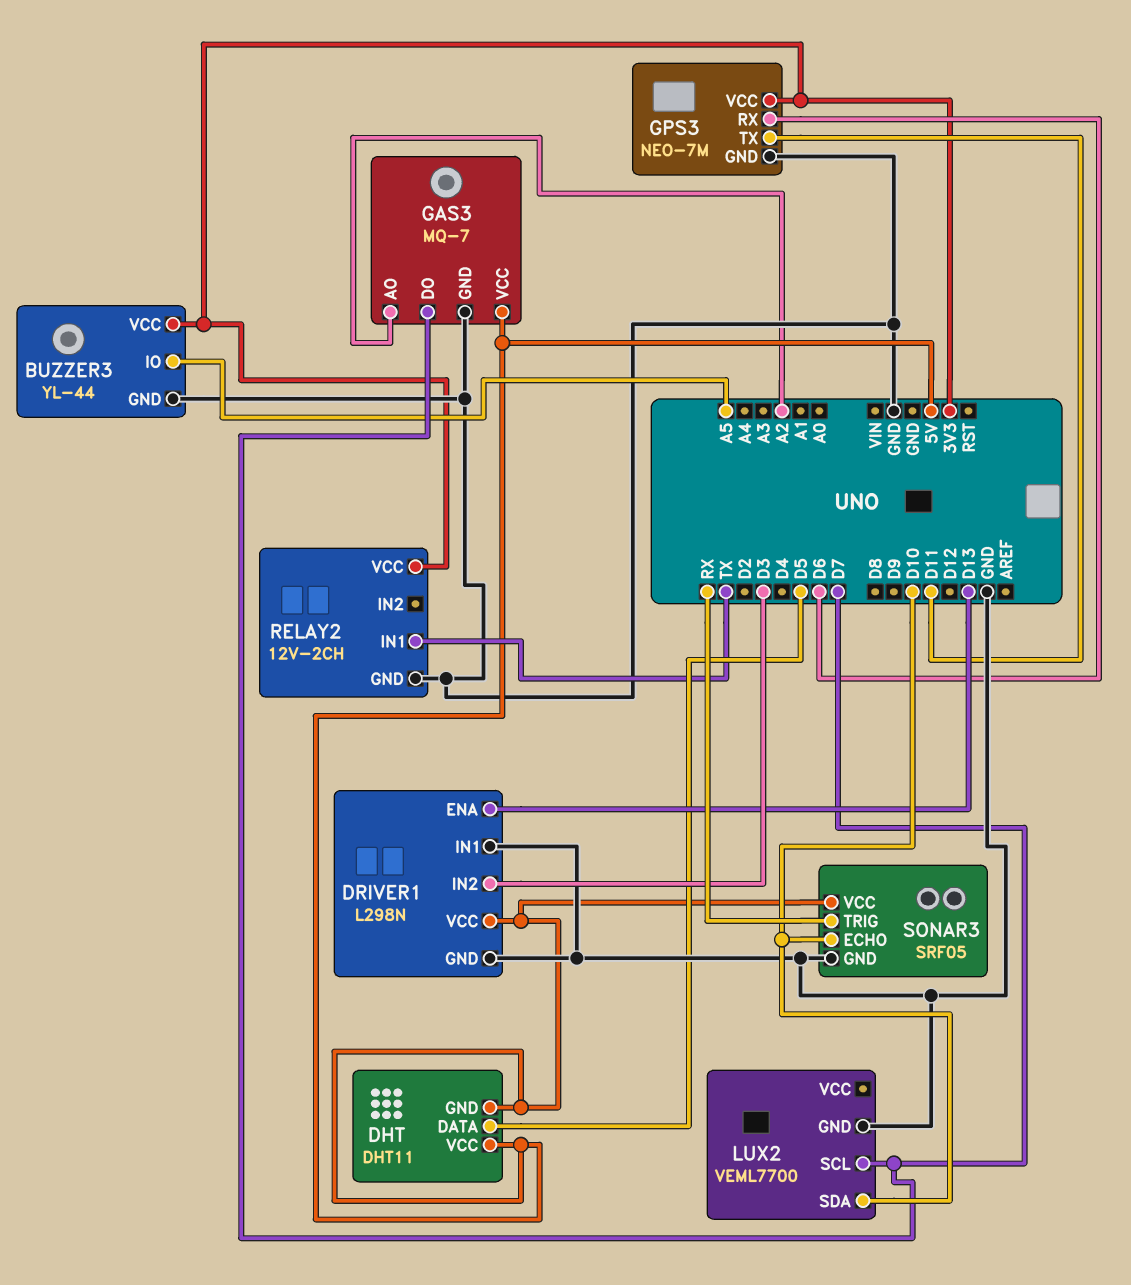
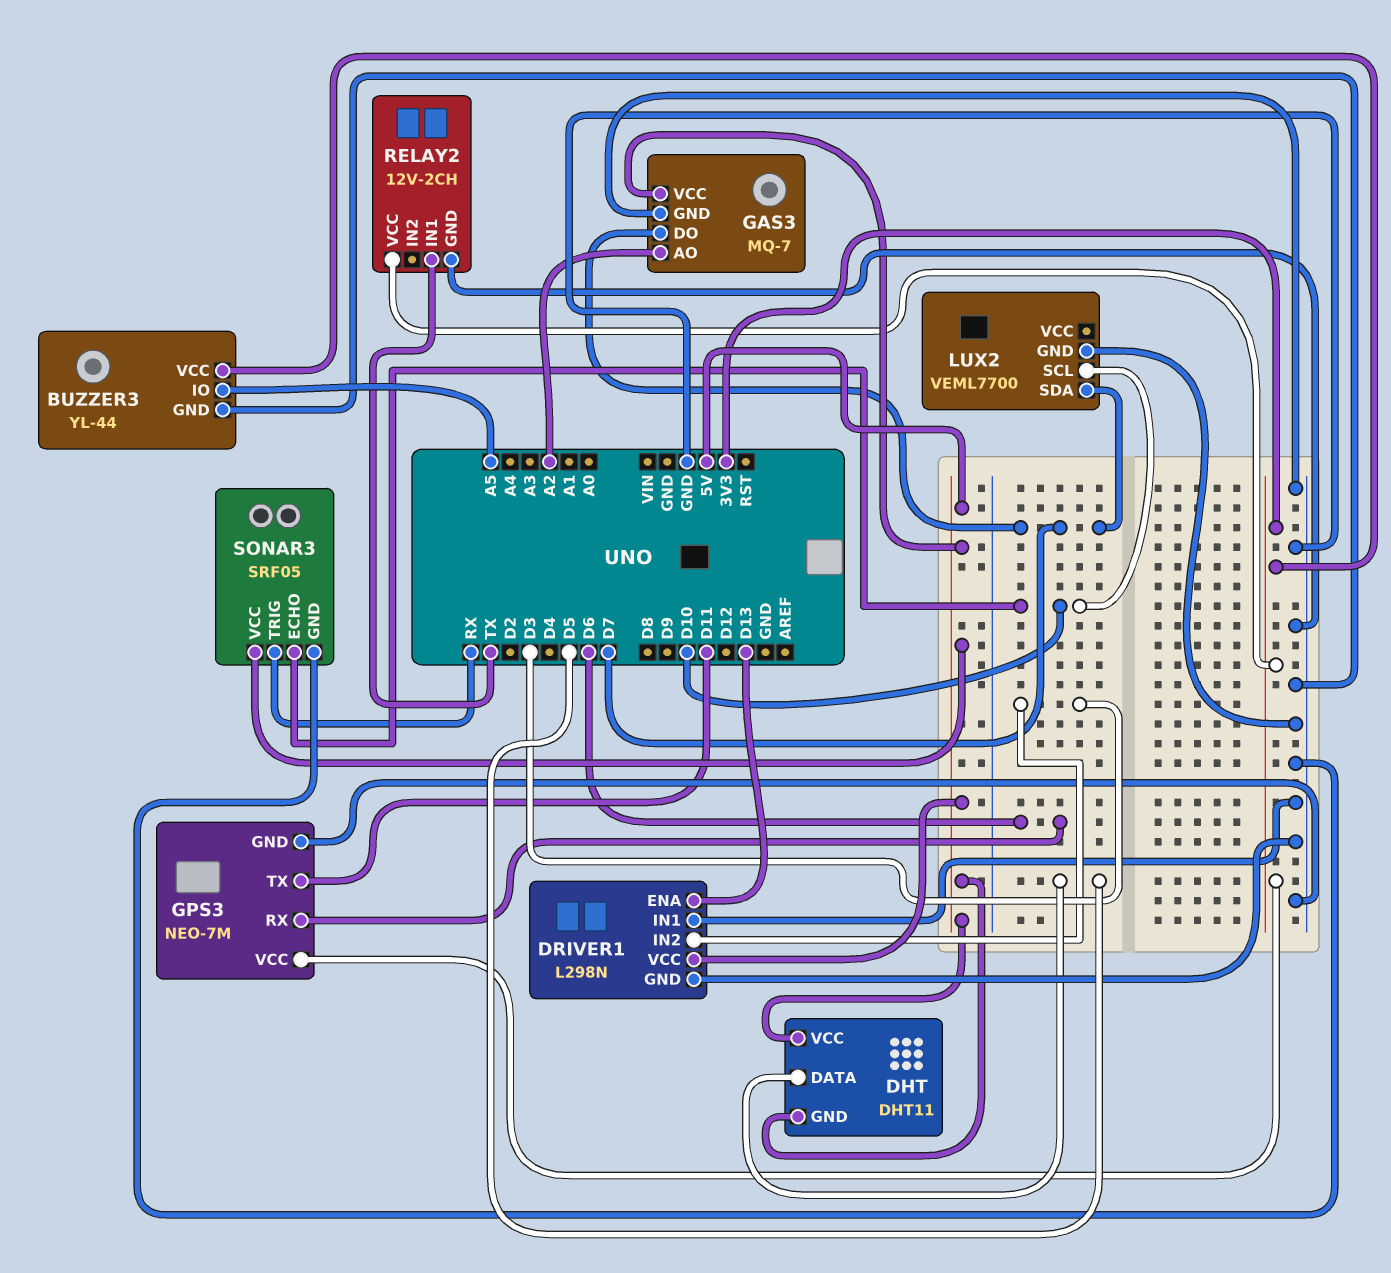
LUX2 pin SCL: D7 -> D10
LUX2 pin SDA: D10 -> D7

